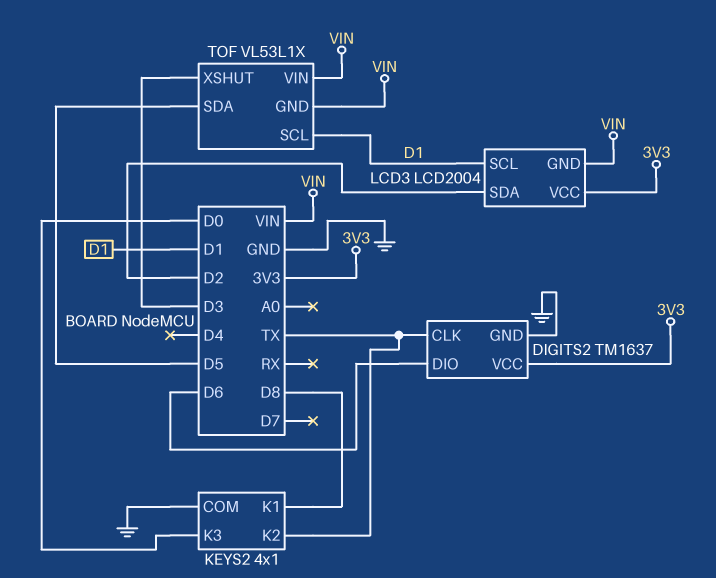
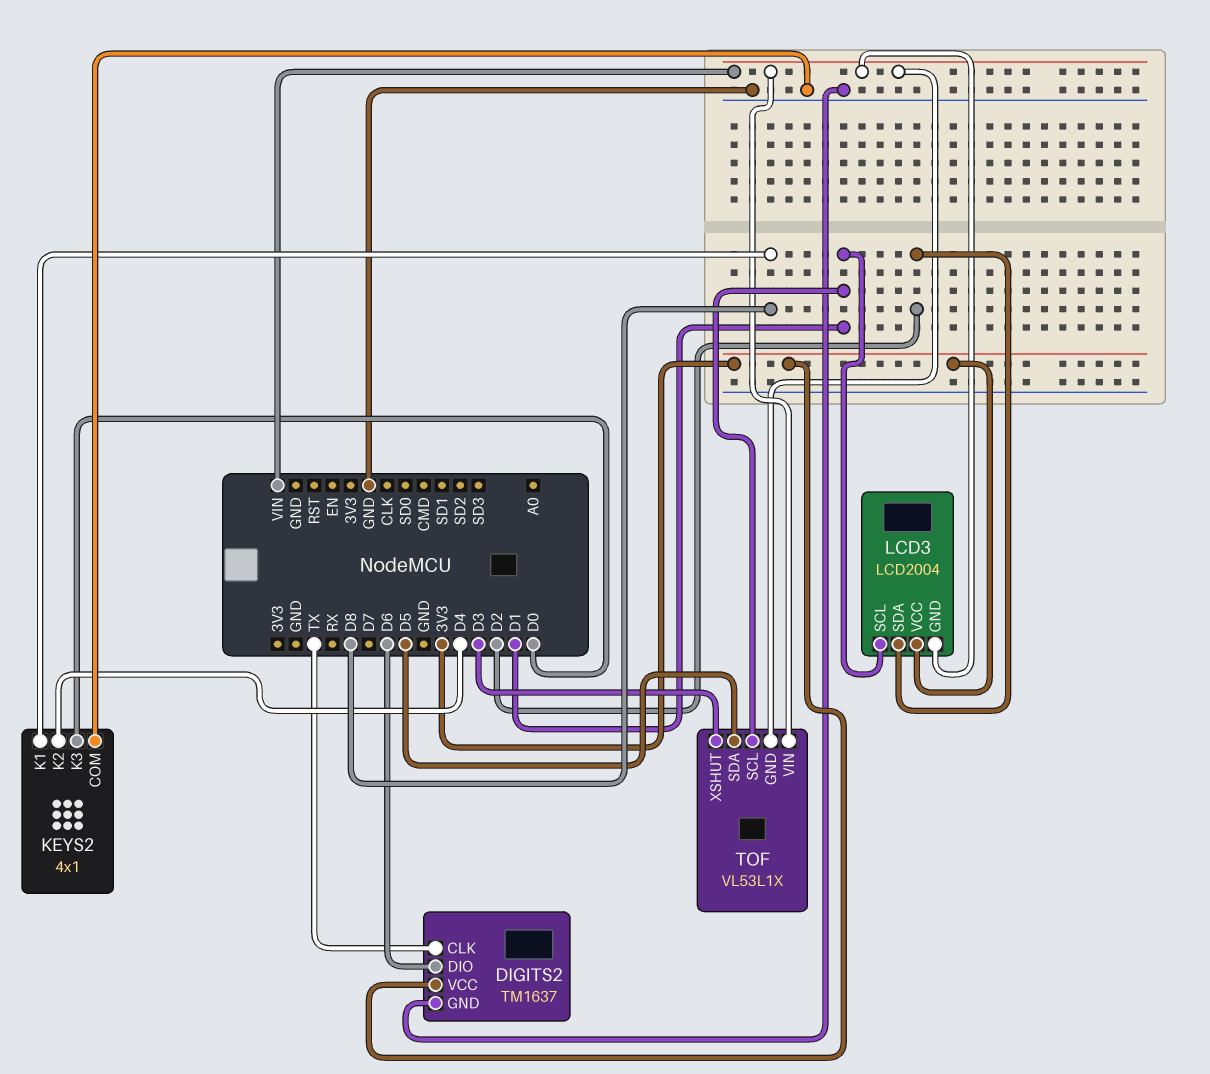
KEYS2 pin K2: TX -> D4

